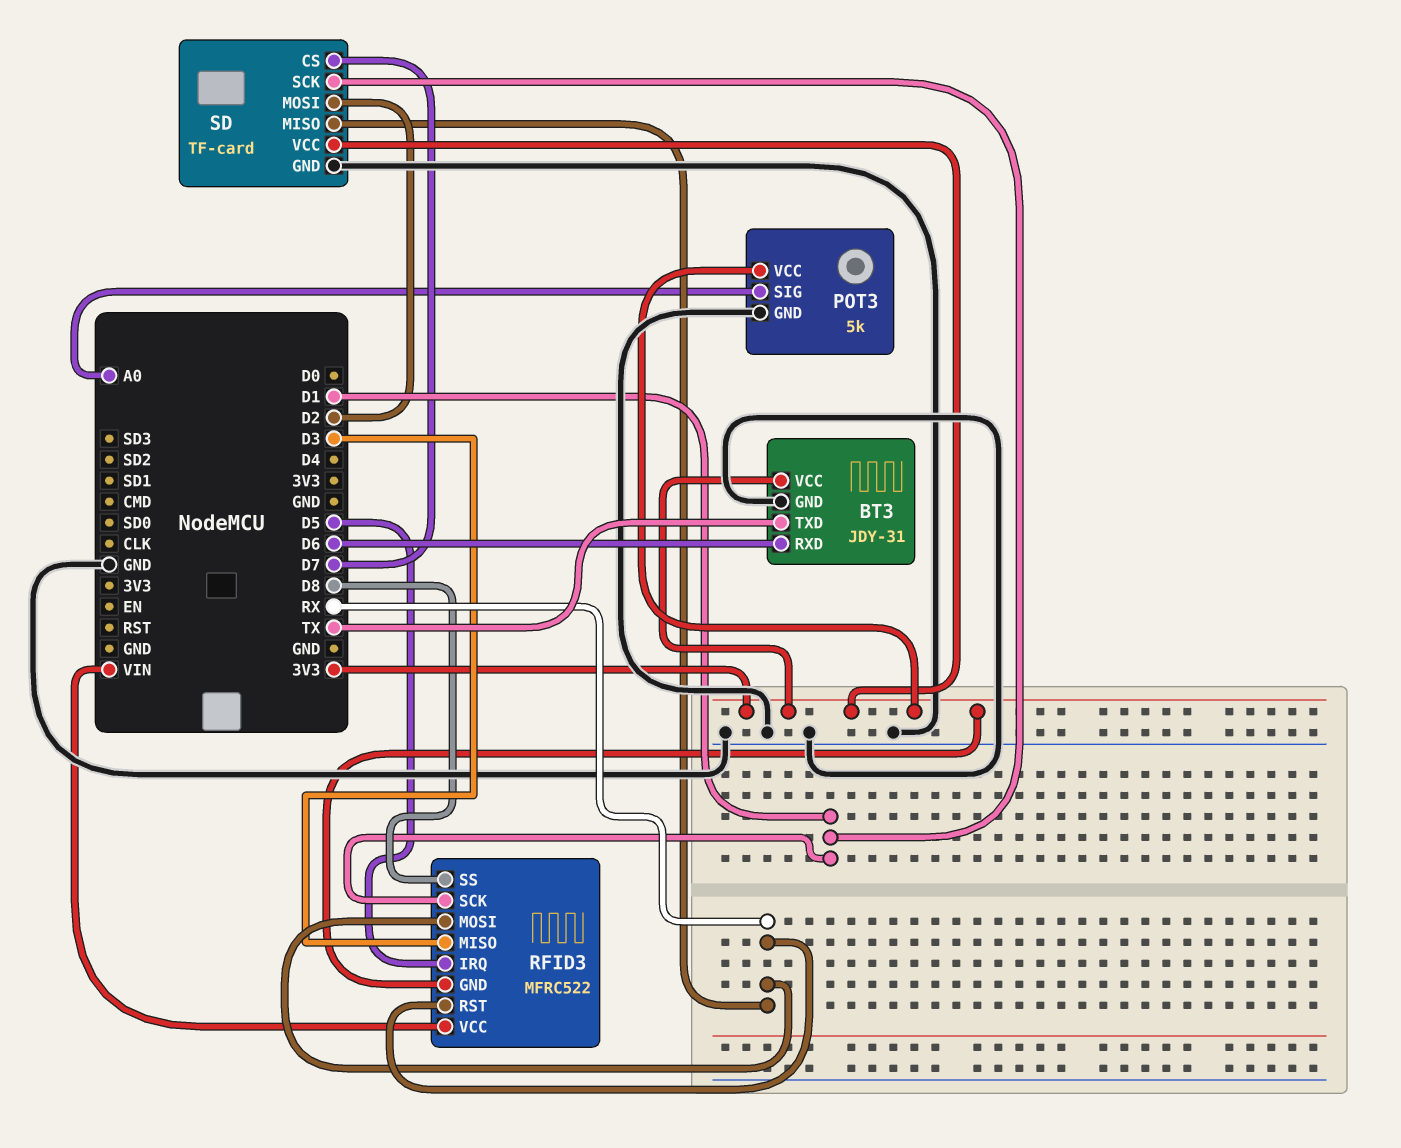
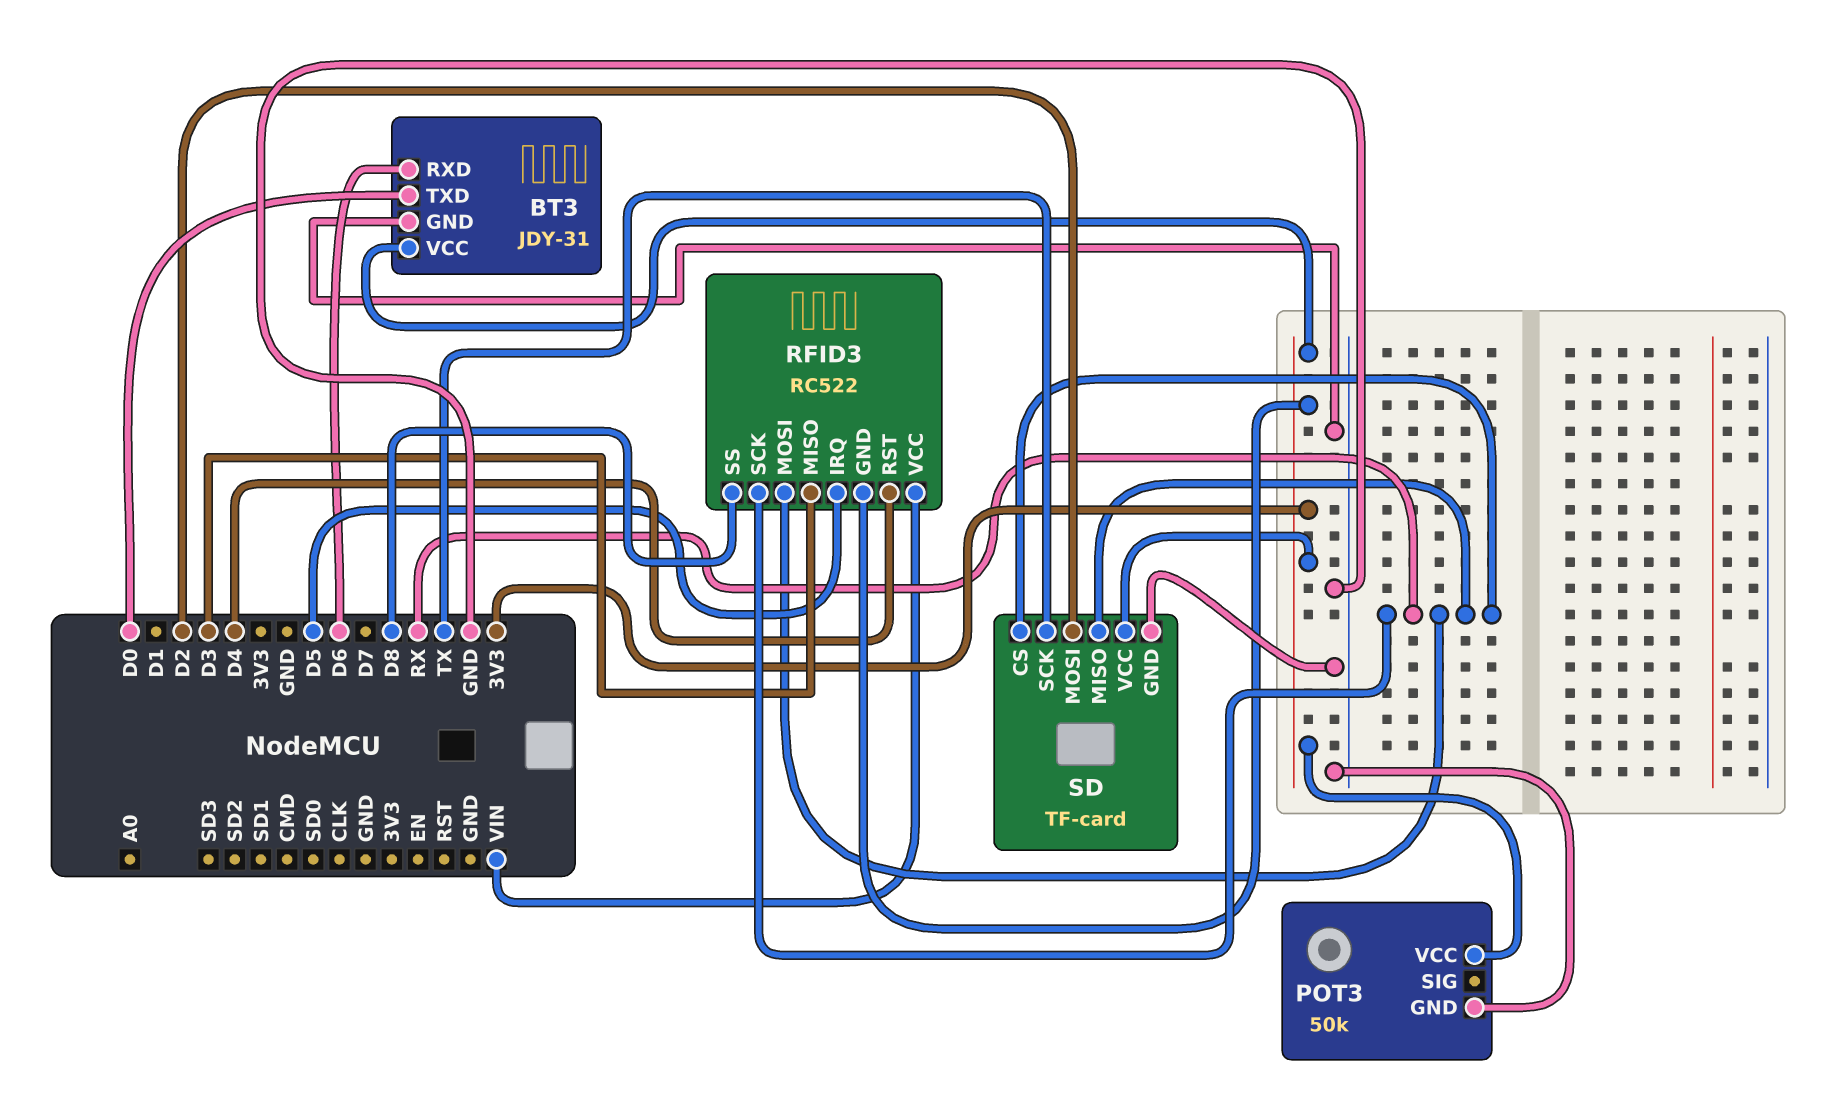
BT3 pin TXD: TX -> D0
POT3: 5k -> 50k
POT3 pin SIG: A0 -> none
RFID3: MFRC522 -> RC522
RFID3 pin RST: RX -> D4
RFID3 pin SCK: D1 -> RX
SD pin CS: D7 -> RX
SD pin SCK: D1 -> TX

